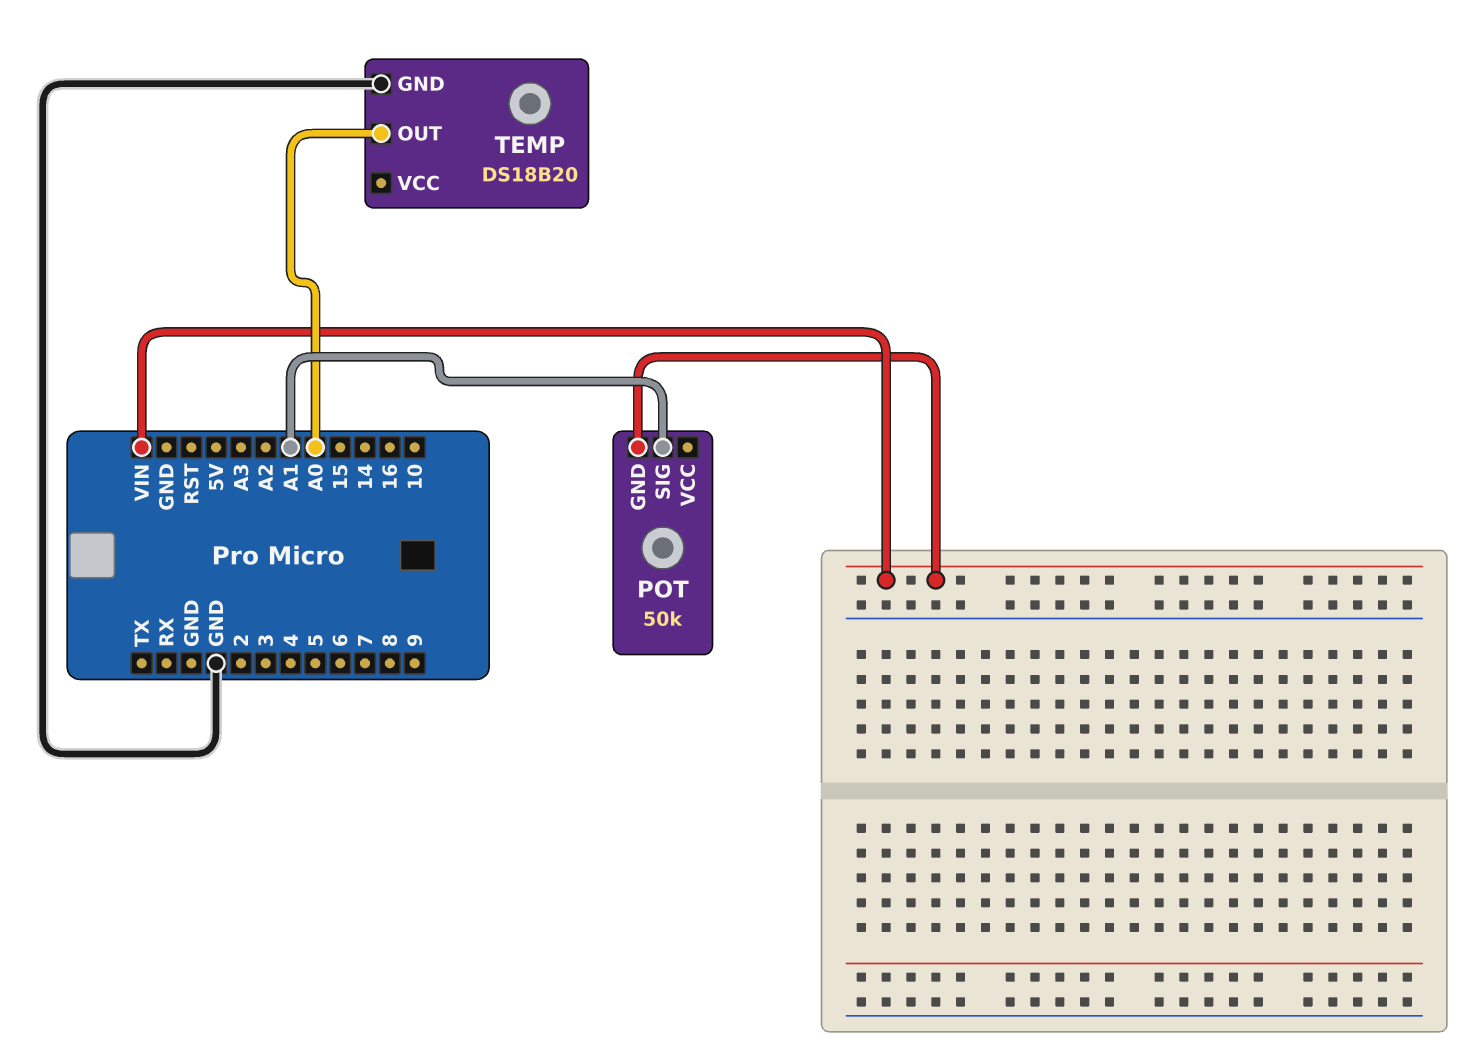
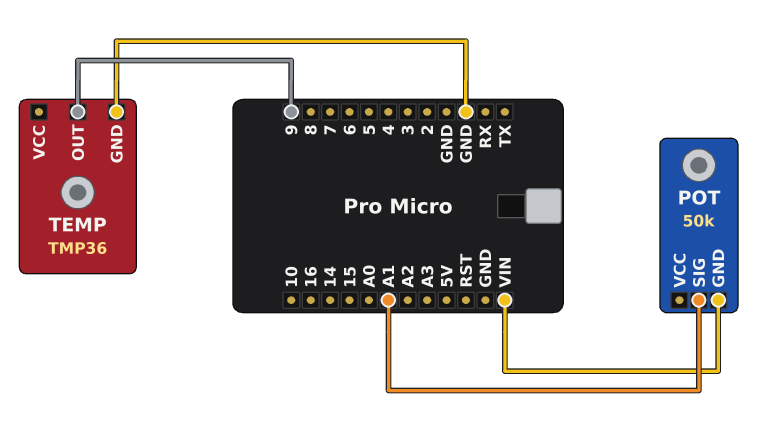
TEMP: DS18B20 -> TMP36
TEMP pin OUT: A0 -> 9

